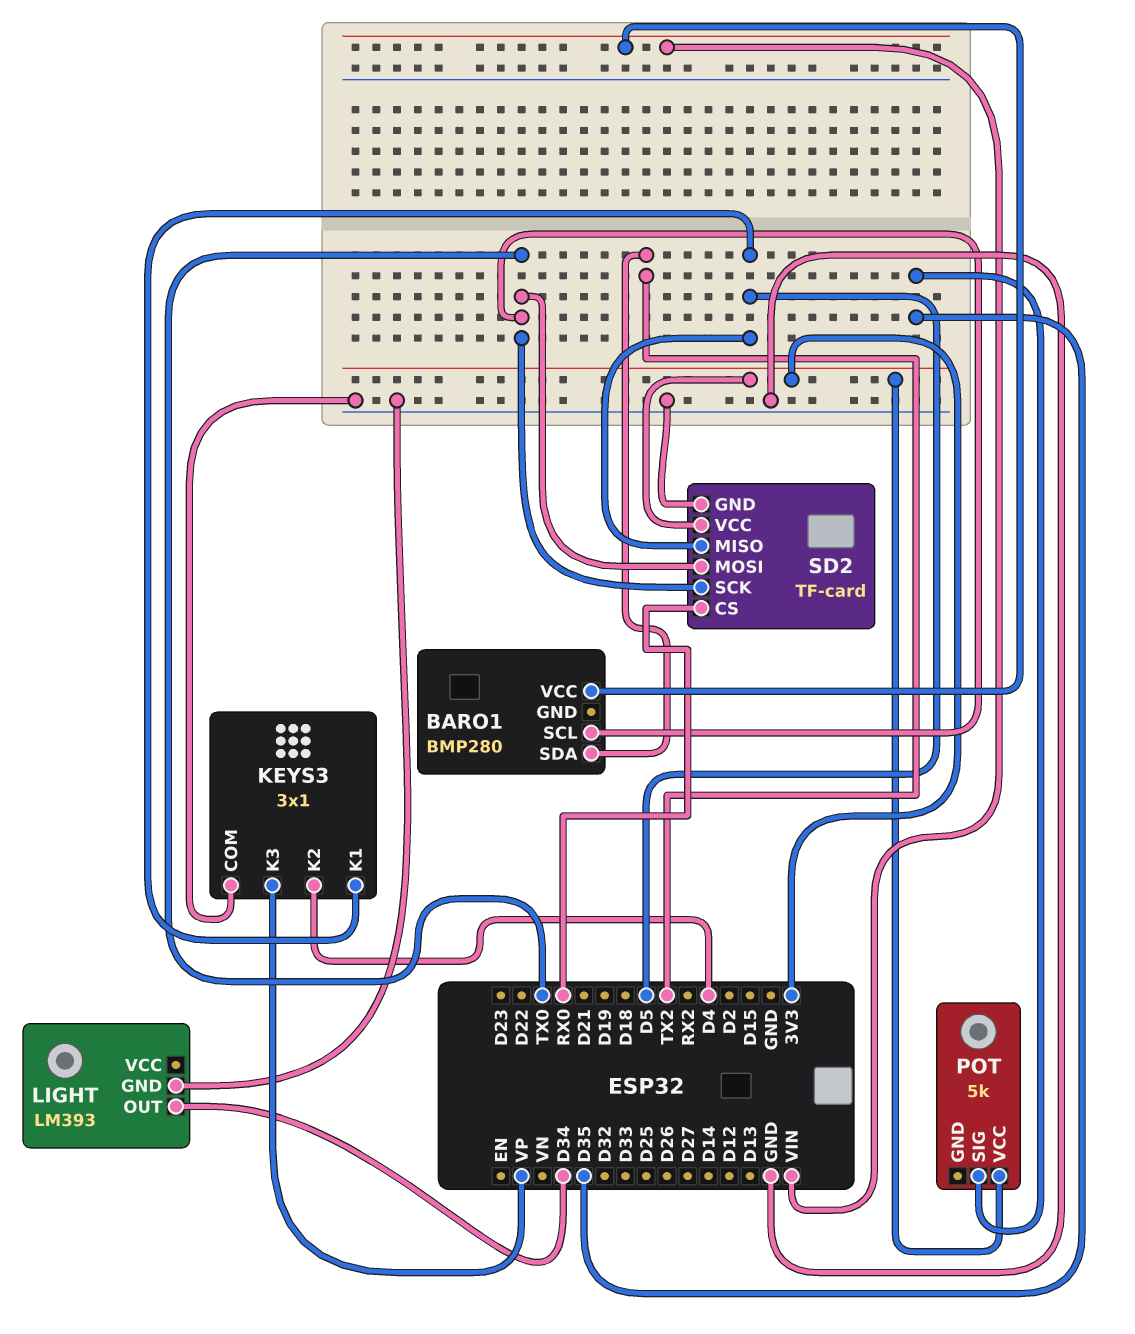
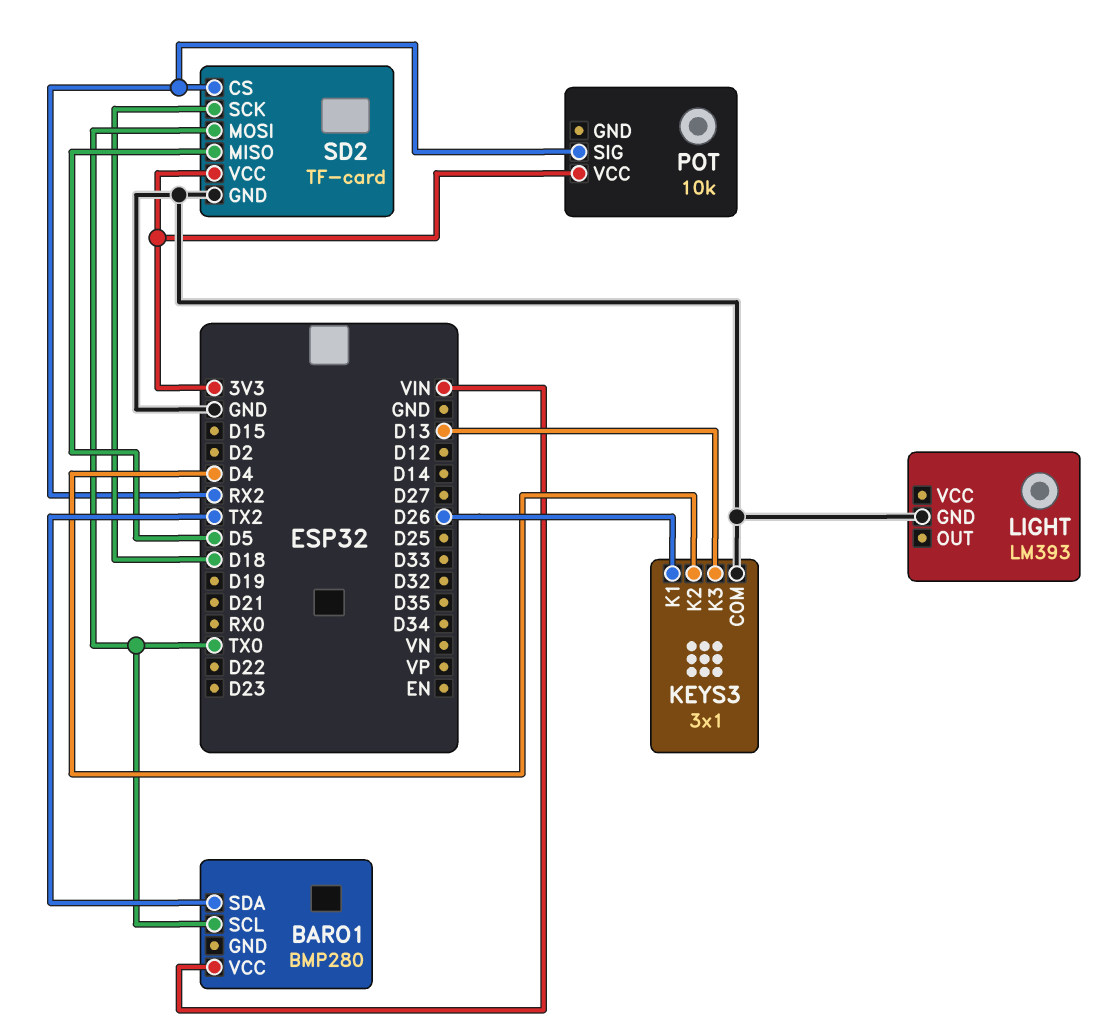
KEYS3 pin K1: D5 -> D26
KEYS3 pin K3: VP -> D13
LIGHT pin OUT: D34 -> none
POT: 5k -> 10k
POT pin SIG: D35 -> RX2
SD2 pin CS: RX0 -> RX2
SD2 pin SCK: TX0 -> D18

